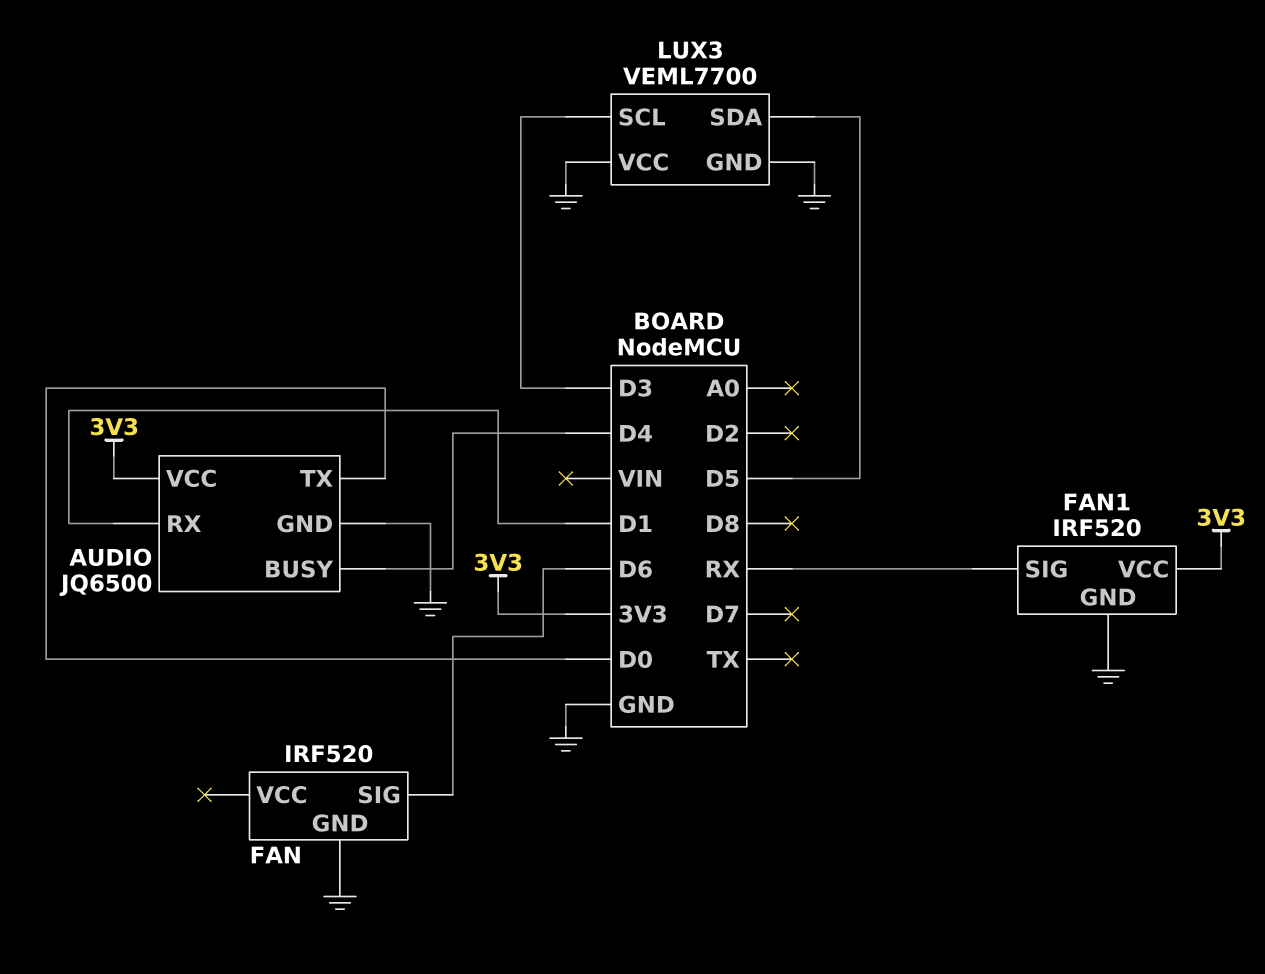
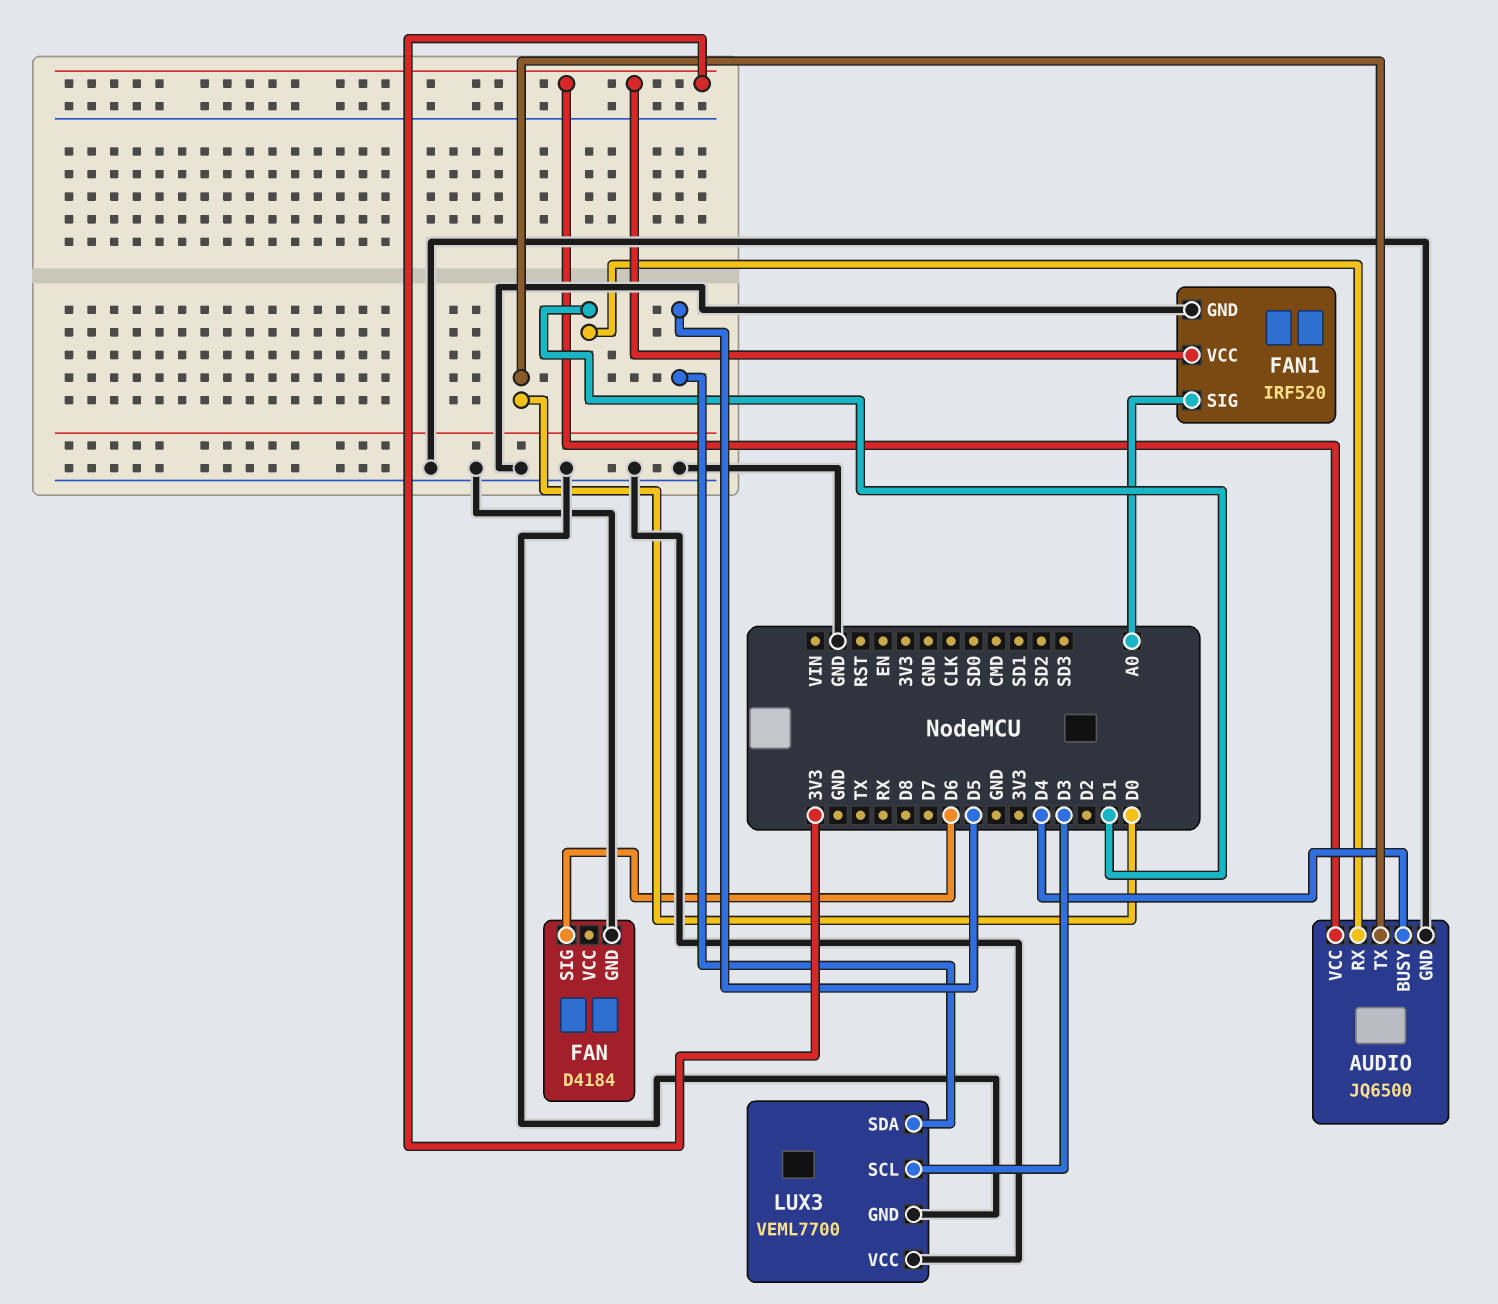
FAN: IRF520 -> D4184
FAN1 pin SIG: RX -> A0

